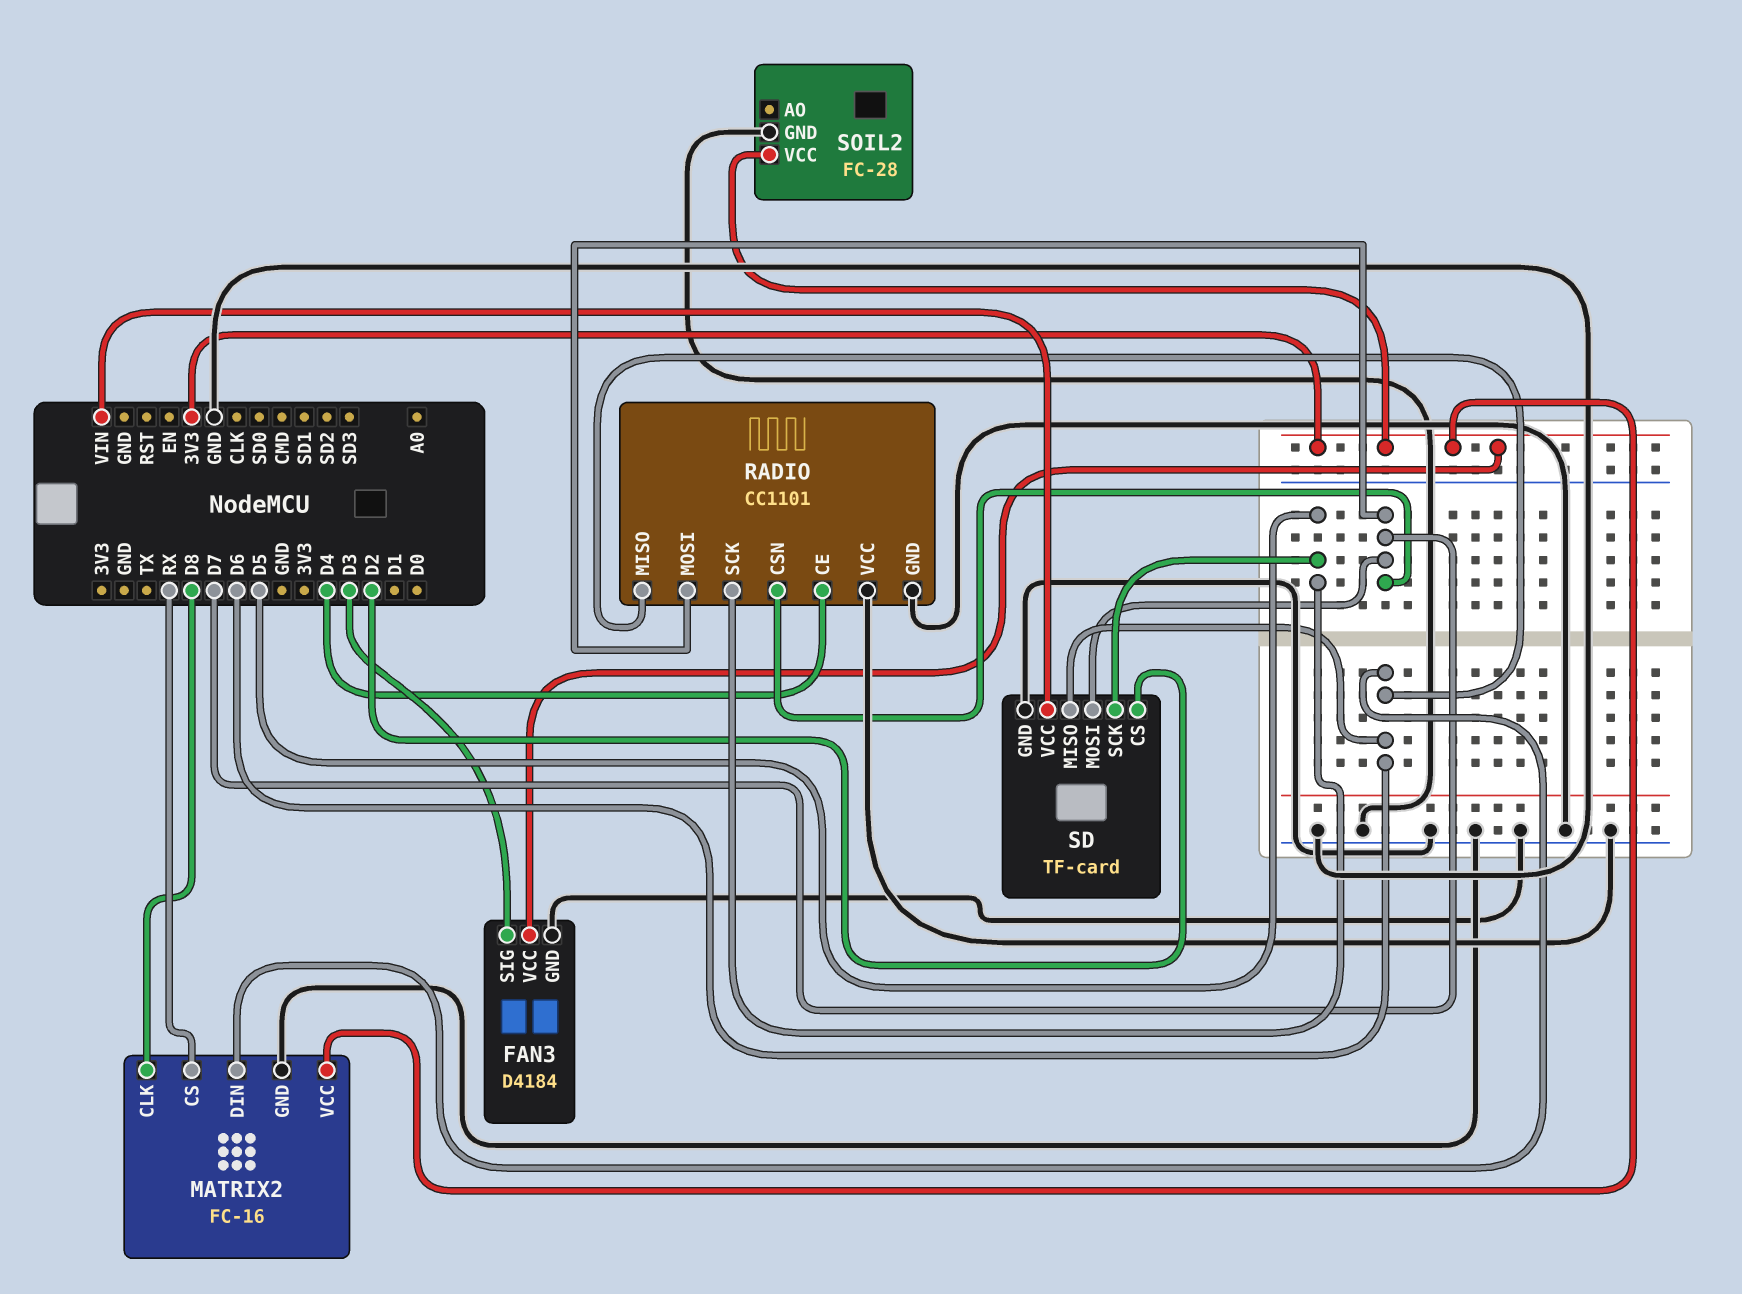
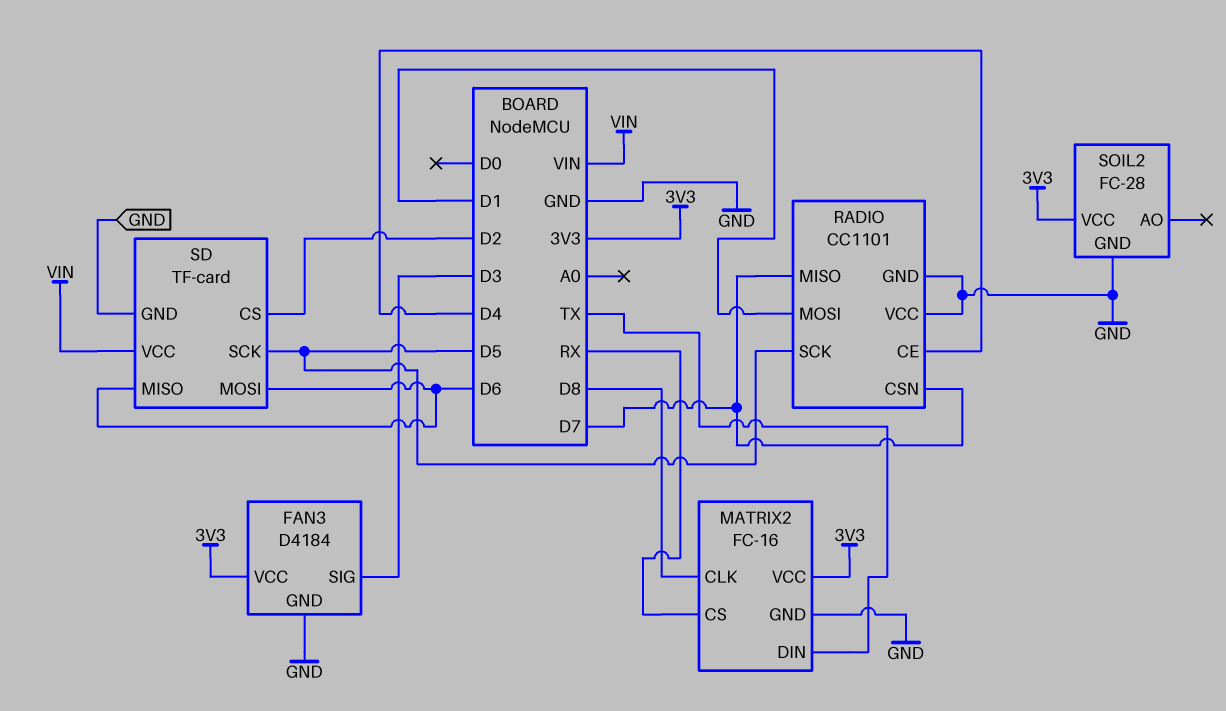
MATRIX2 pin DIN: D6 -> TX
RADIO pin MISO: D6 -> D7
RADIO pin MOSI: D7 -> D1
SD pin MOSI: D7 -> D6

